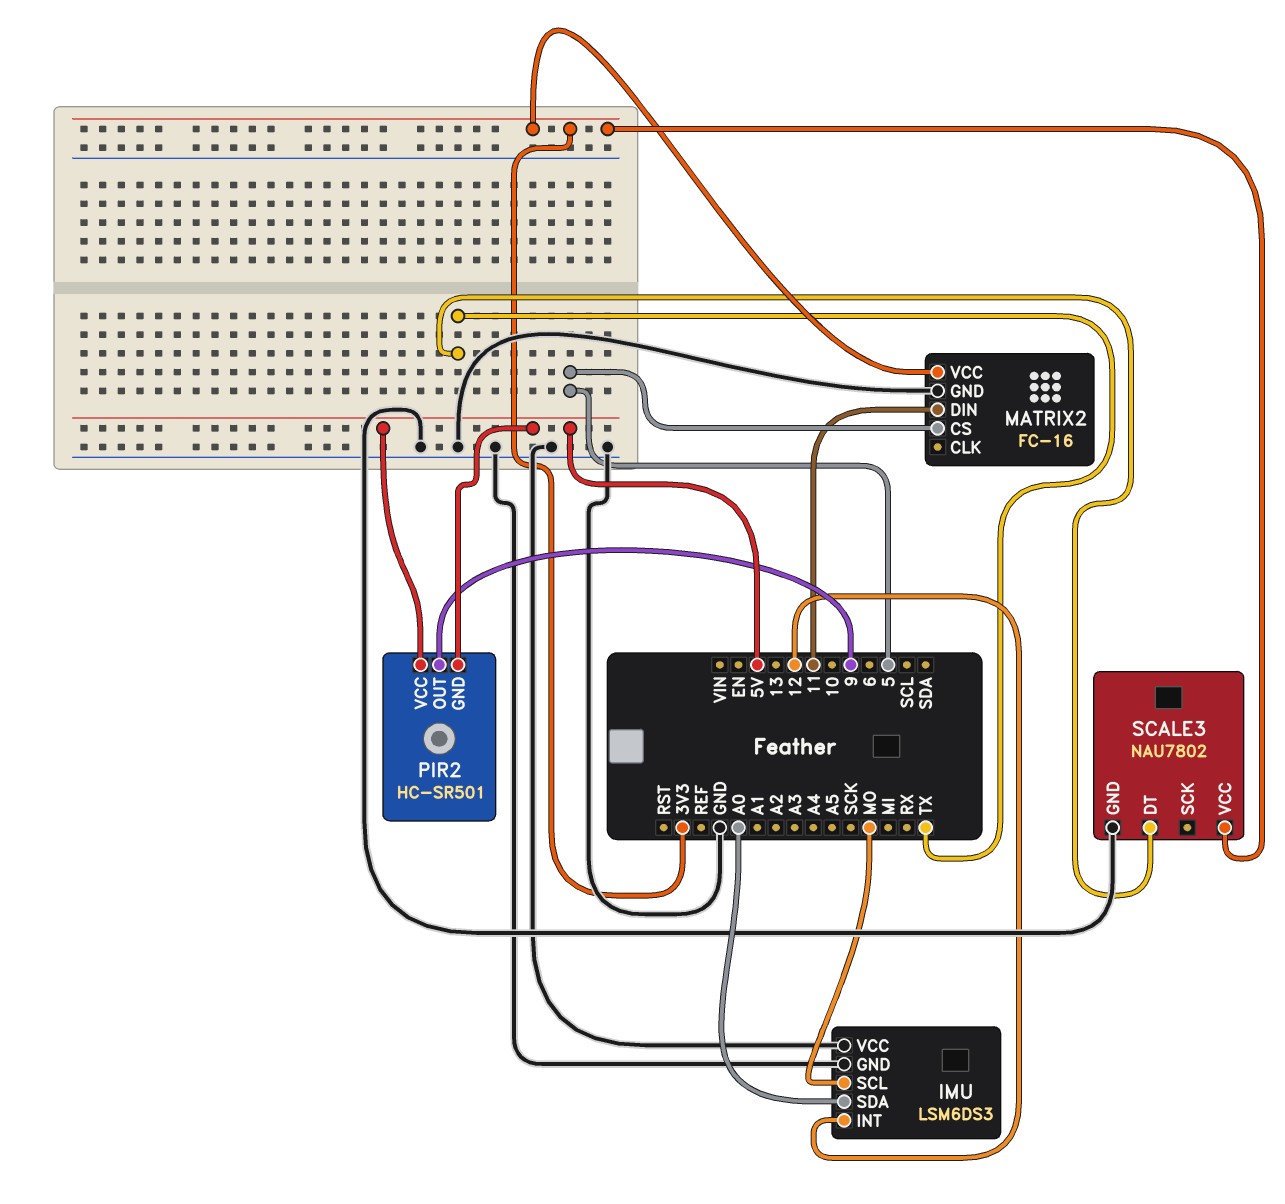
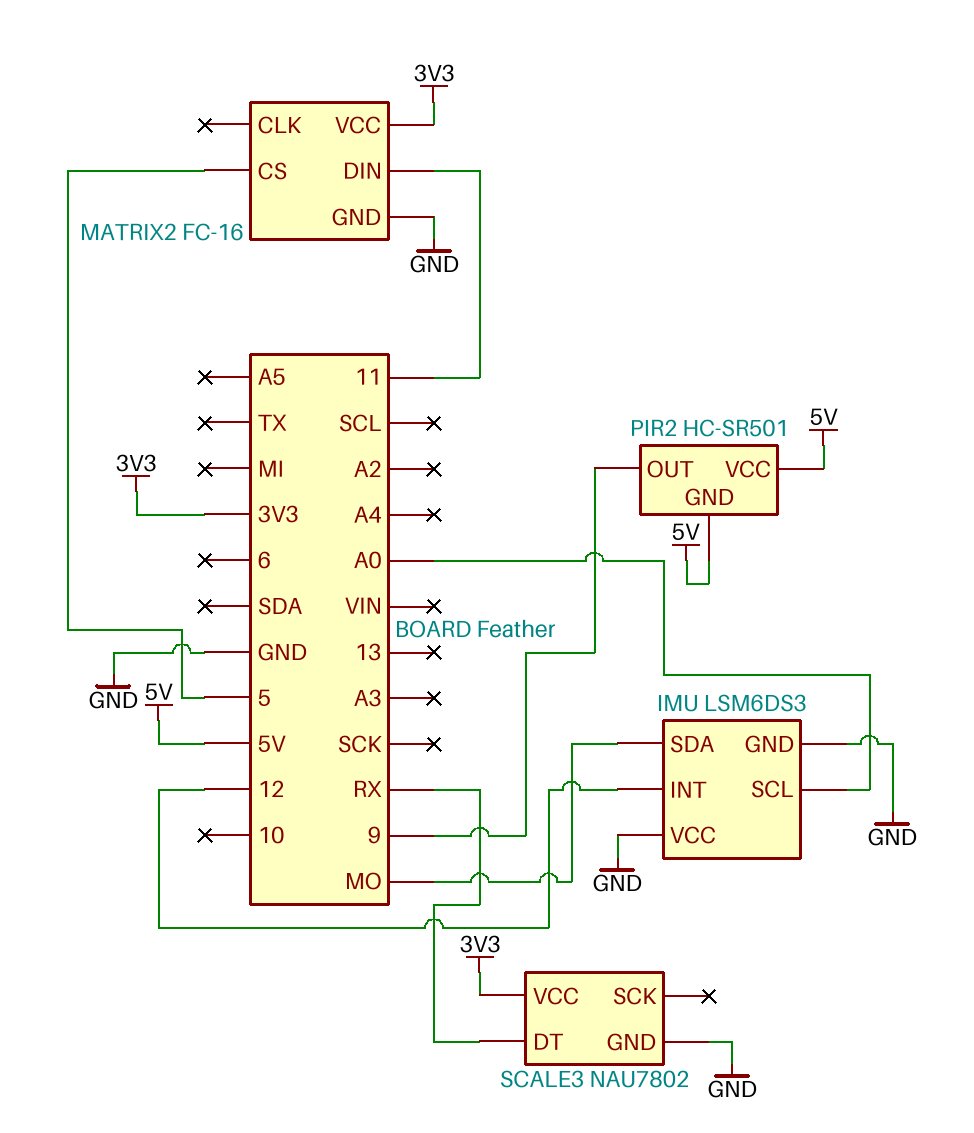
IMU pin SCL: MO -> A0
IMU pin SDA: A0 -> MO
SCALE3 pin DT: TX -> RX

